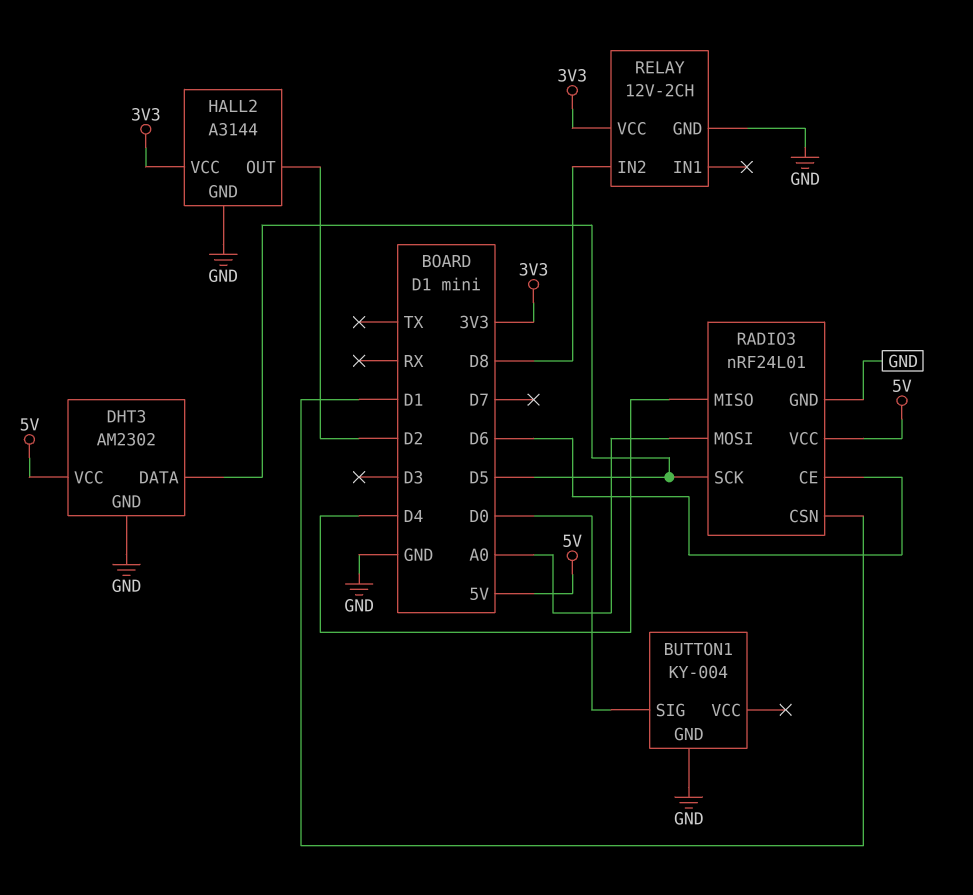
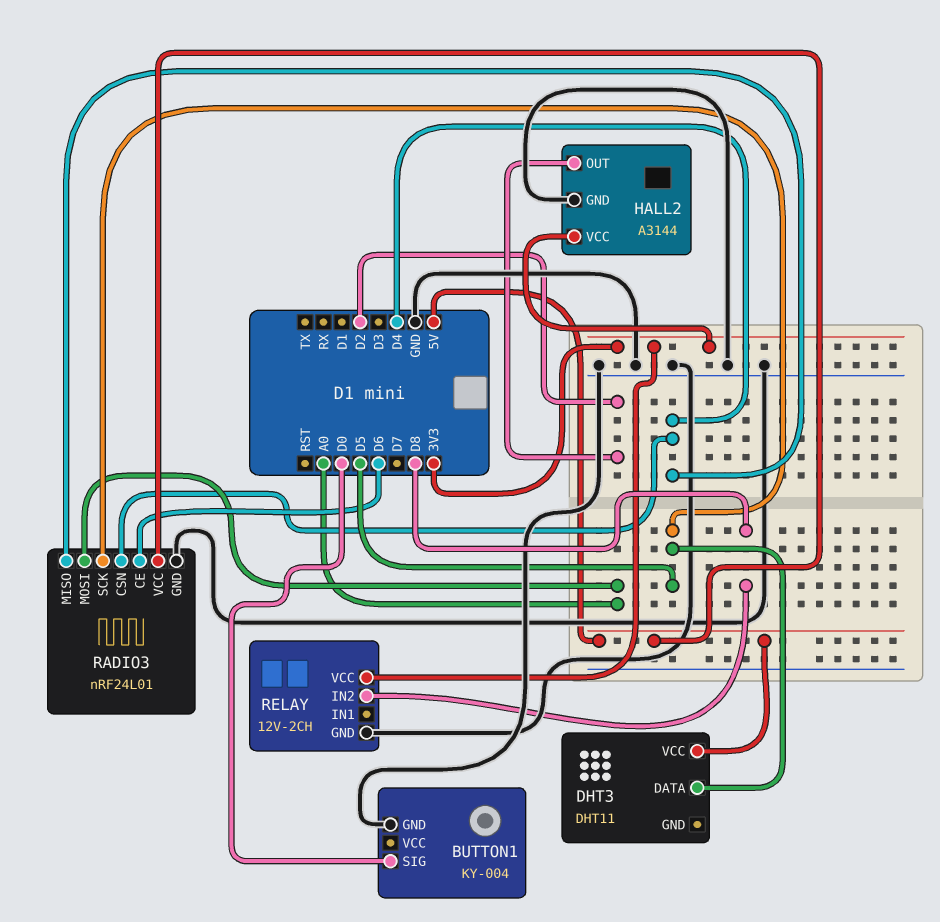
DHT3: AM2302 -> DHT11
DHT3 pin GND: GND -> none
RADIO3 pin CSN: D1 -> D4

